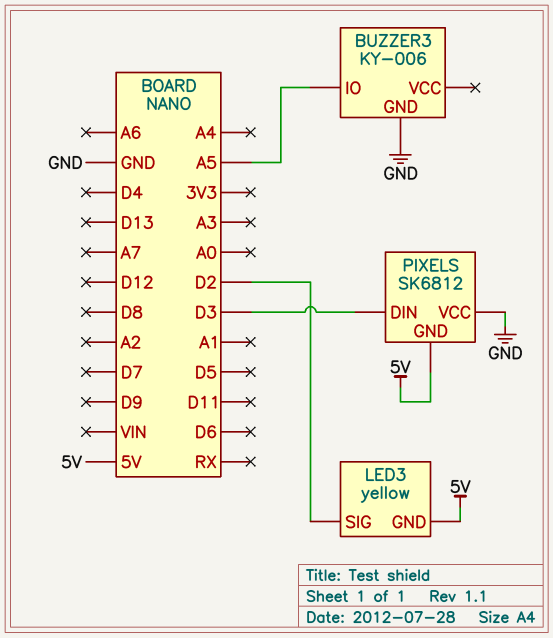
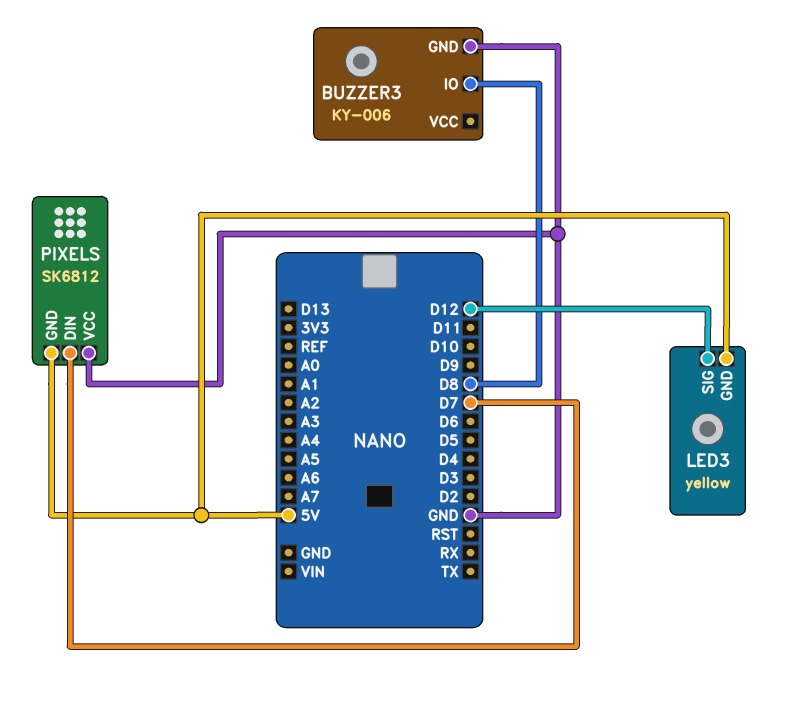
BUZZER3 pin IO: A5 -> D8
LED3 pin SIG: D2 -> D12
PIXELS pin DIN: D3 -> D7

